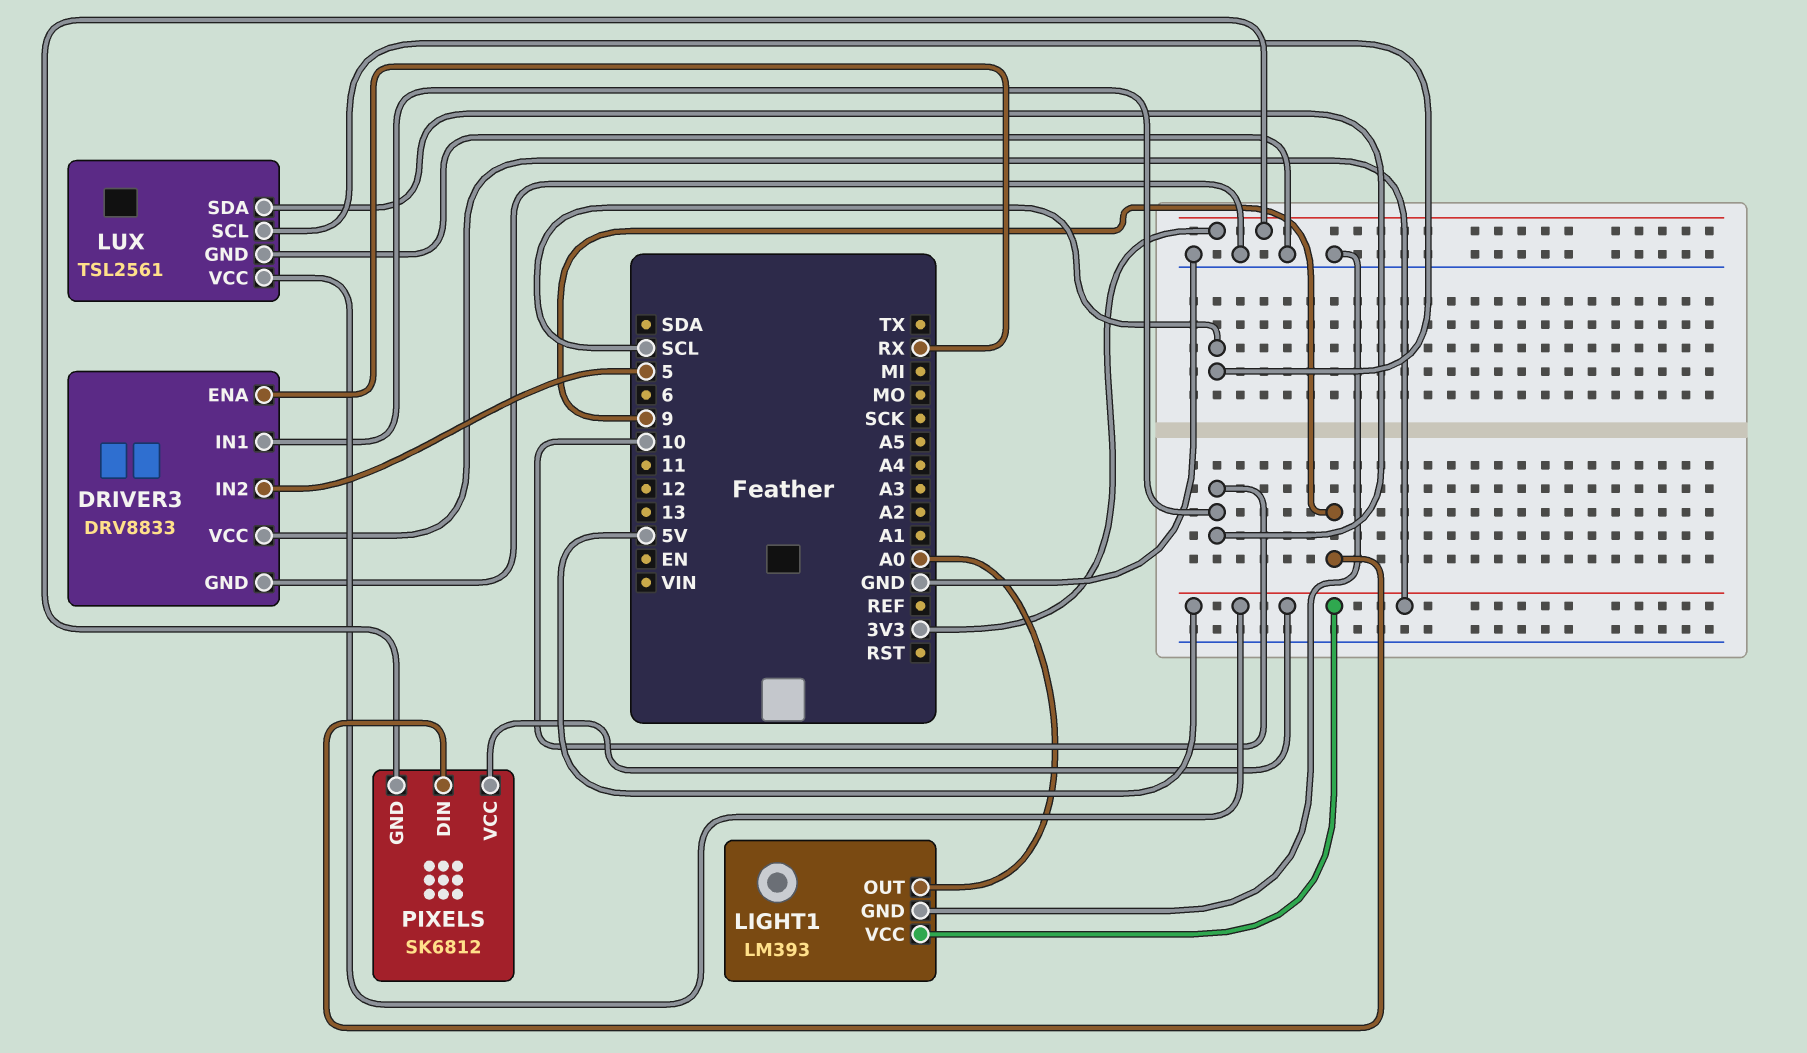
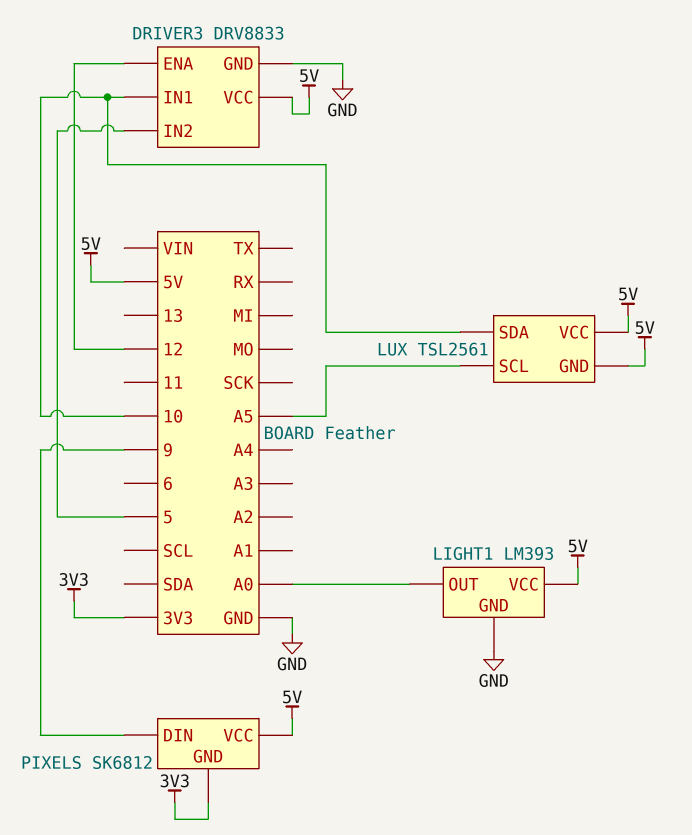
DRIVER3 pin ENA: RX -> 12
LUX pin GND: GND -> 5V
LUX pin SCL: SCL -> A5

